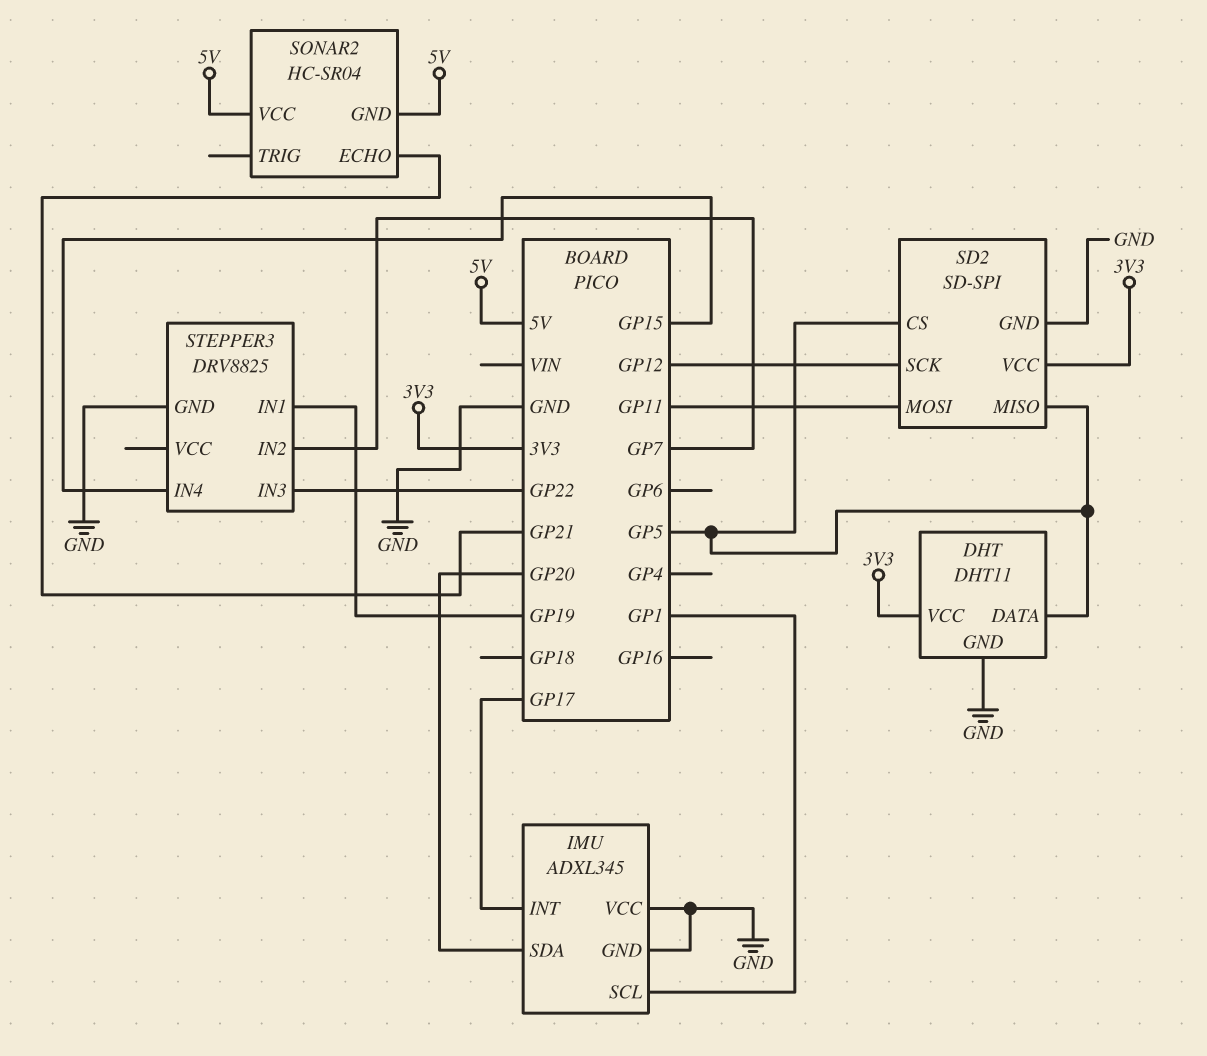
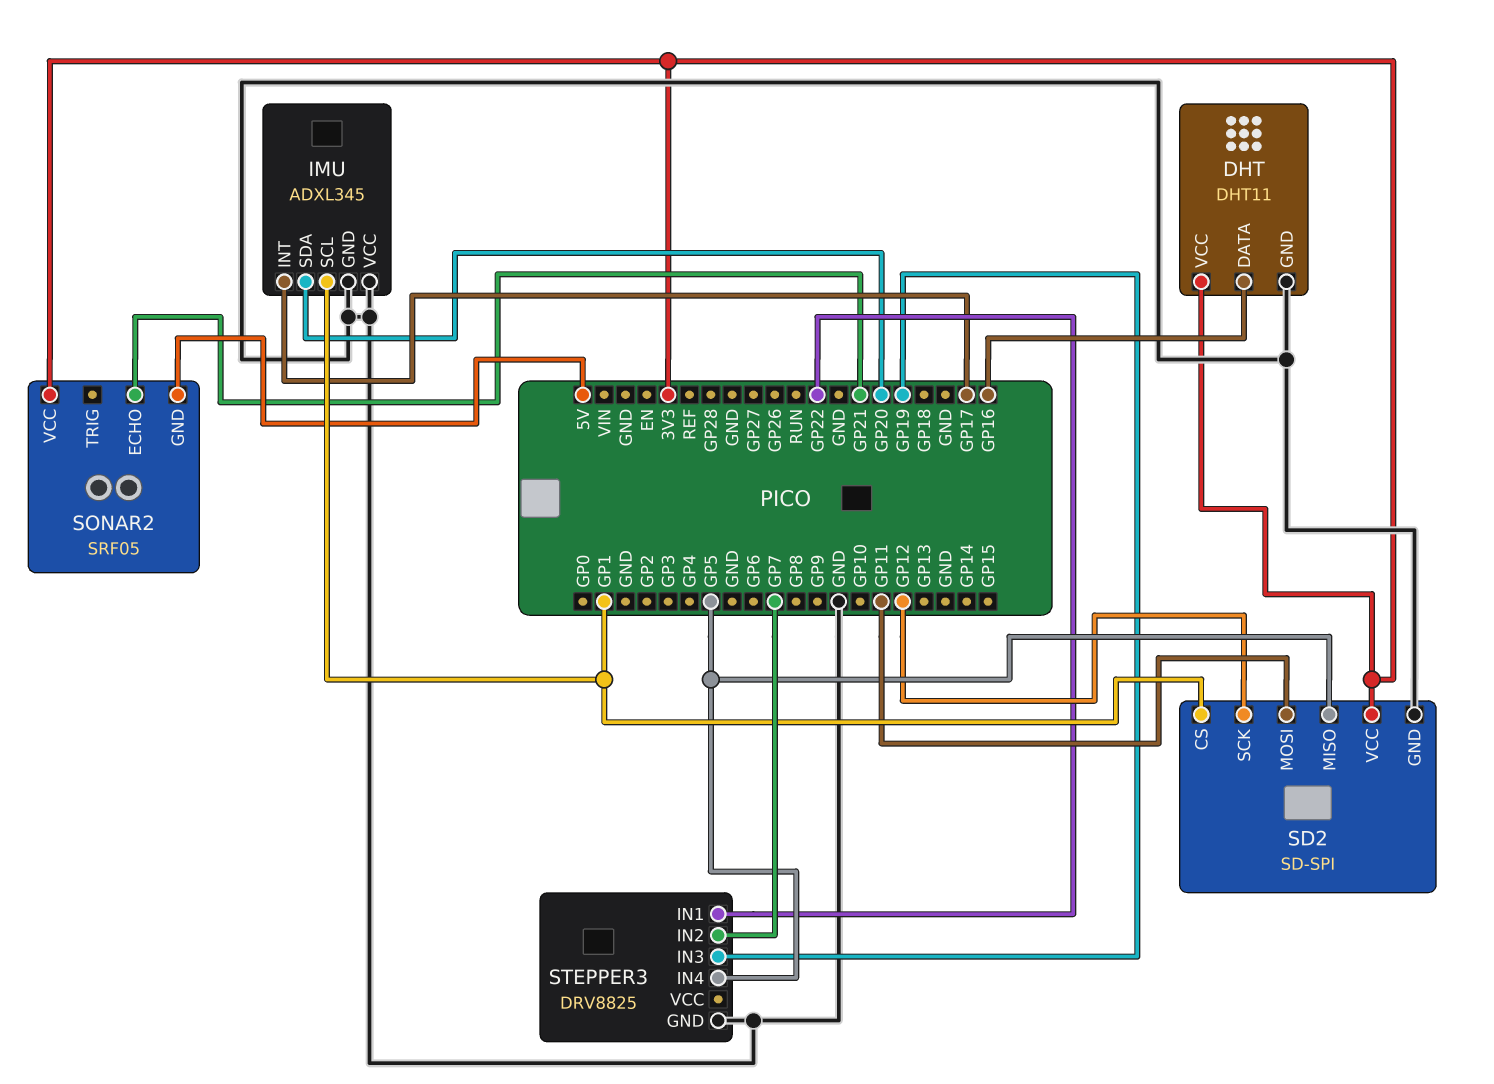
DHT pin DATA: GP5 -> GP16
SD2 pin CS: GP5 -> GP1
SONAR2: HC-SR04 -> SRF05
SONAR2 pin VCC: 5V -> 3V3
STEPPER3 pin IN1: GP19 -> GP22
STEPPER3 pin IN3: GP22 -> GP19
STEPPER3 pin IN4: GP15 -> GP5

